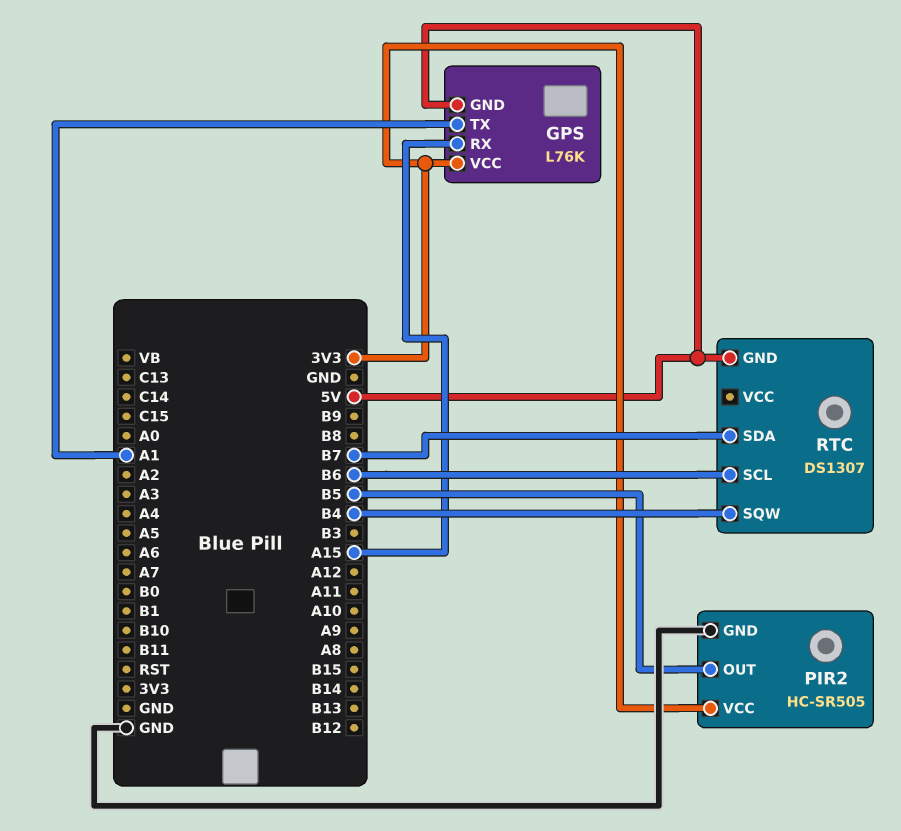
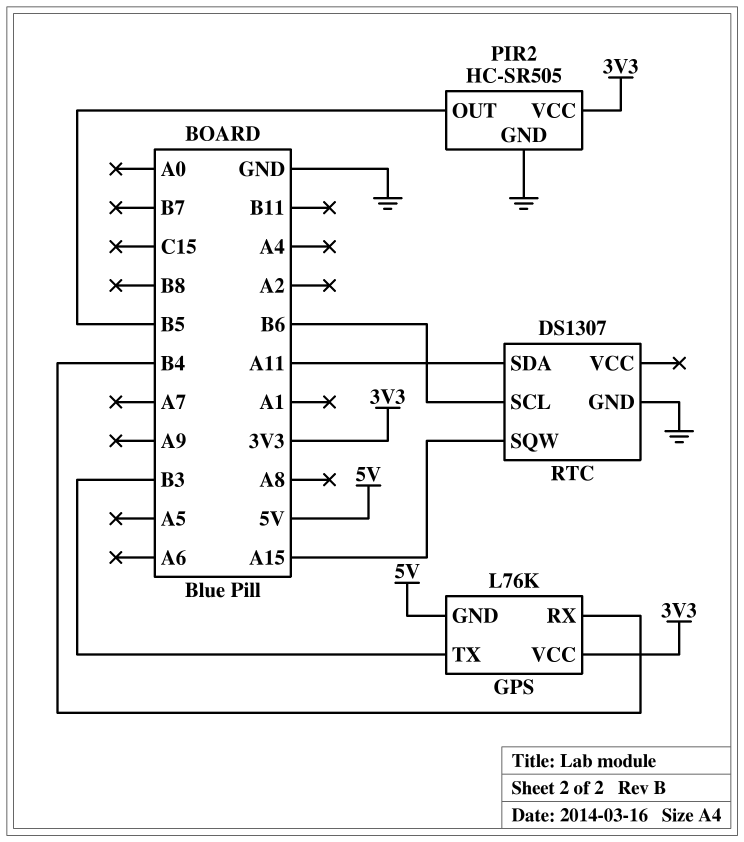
GPS pin RX: A15 -> B4
GPS pin TX: A1 -> B3
RTC pin GND: 5V -> GND
RTC pin SDA: B7 -> A11
RTC pin SQW: B4 -> A15

